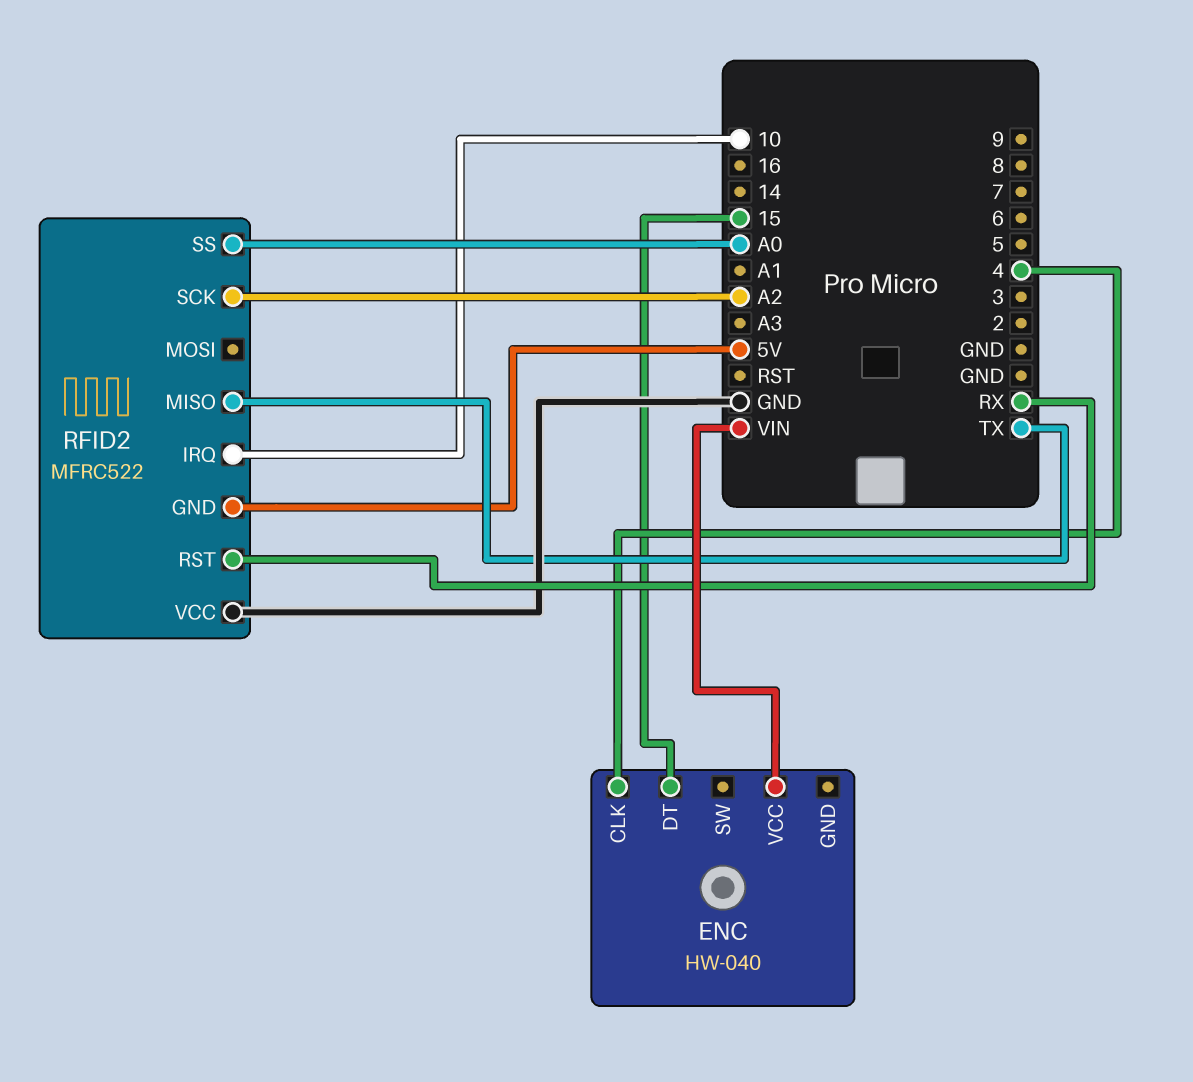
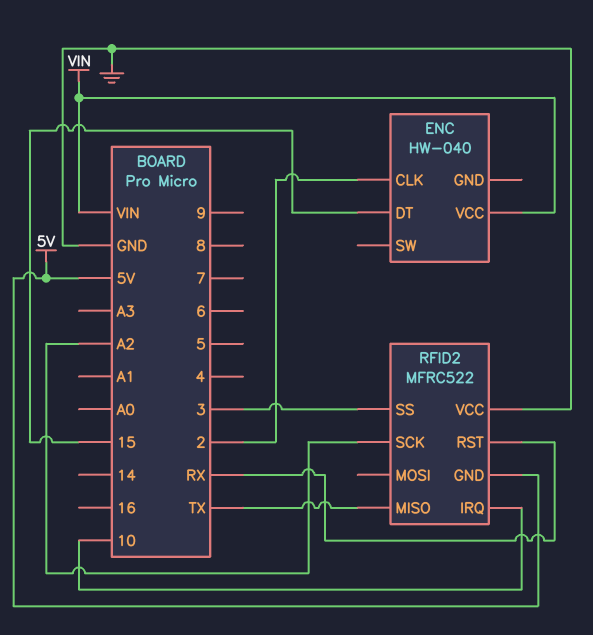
ENC pin CLK: 4 -> 2
RFID2 pin SS: A0 -> 3

